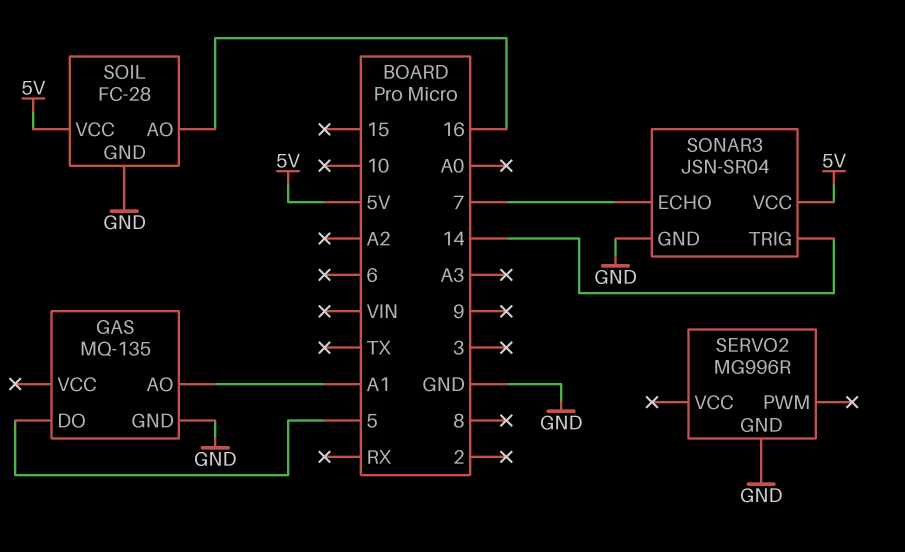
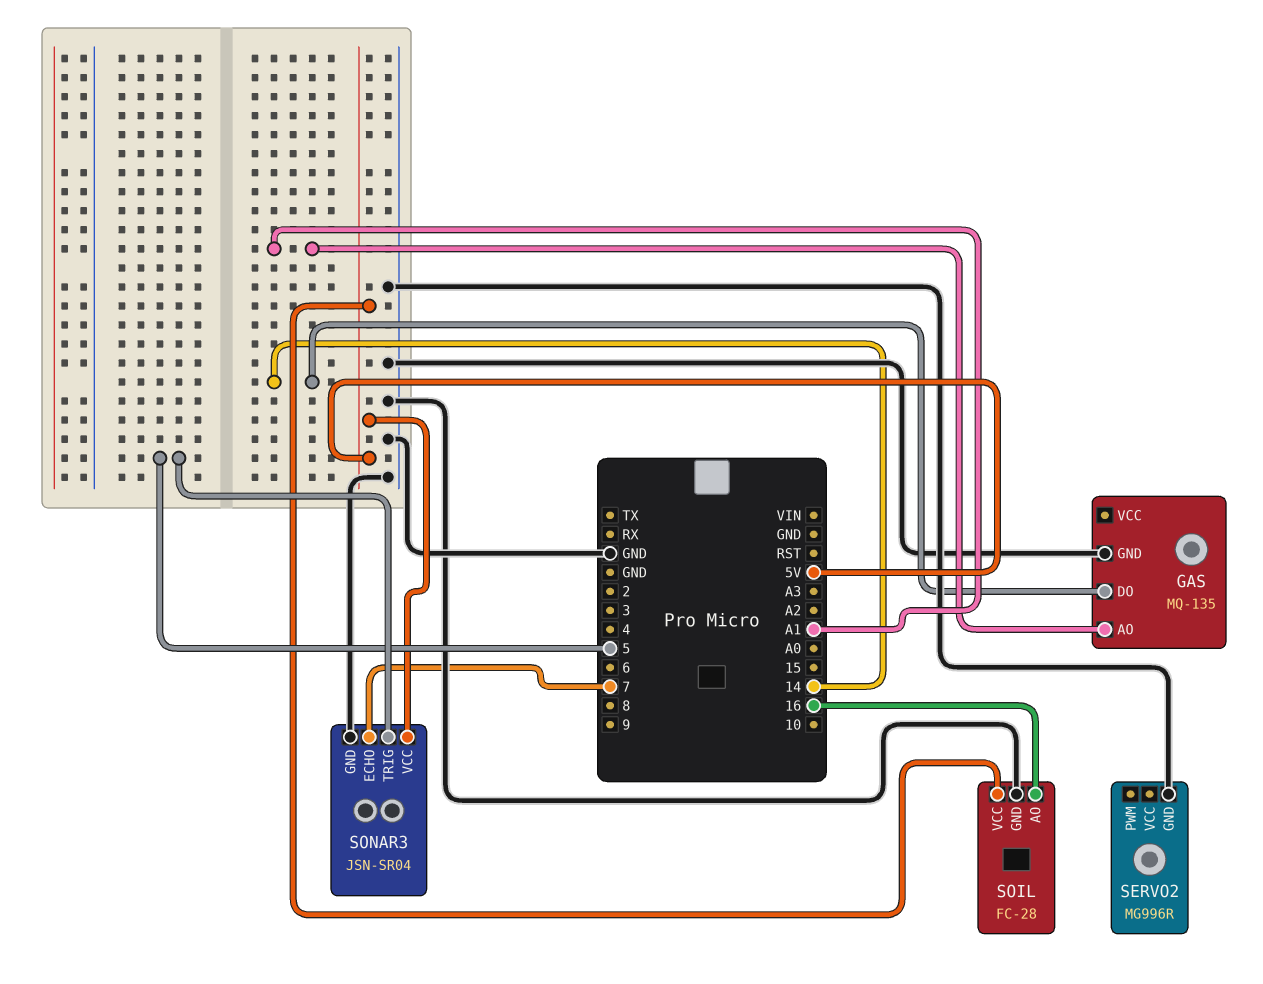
GAS pin DO: 5 -> 14
SONAR3 pin TRIG: 14 -> 5

